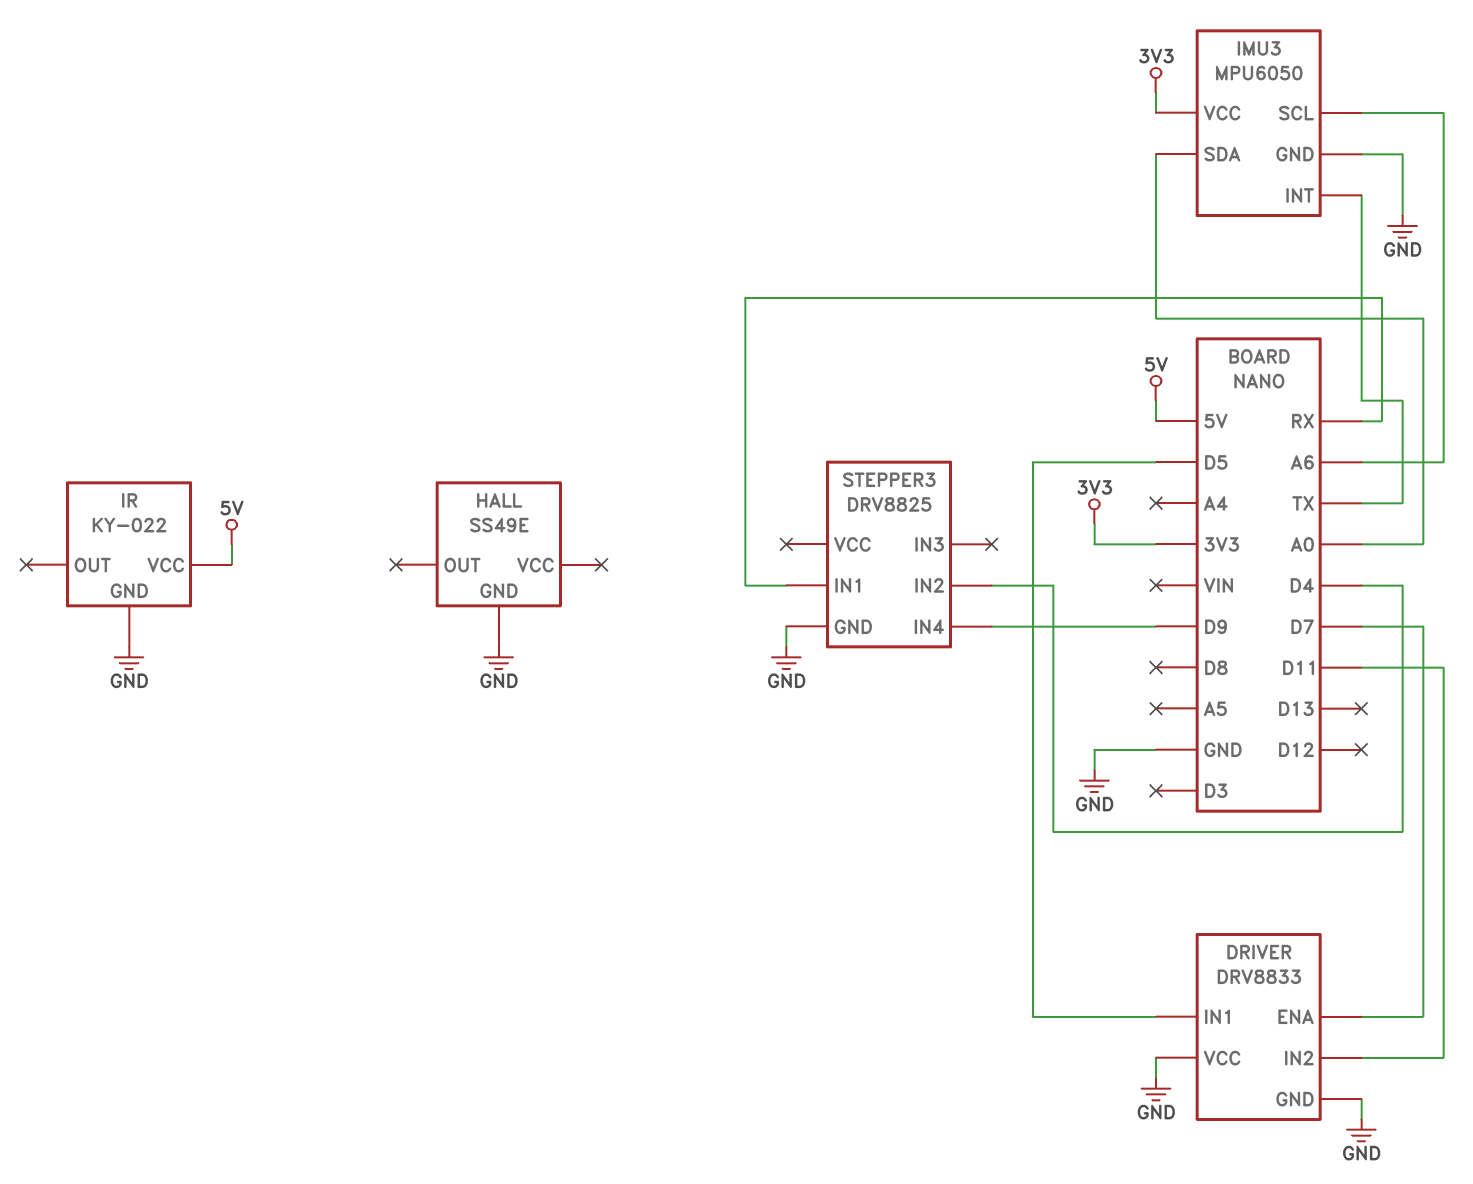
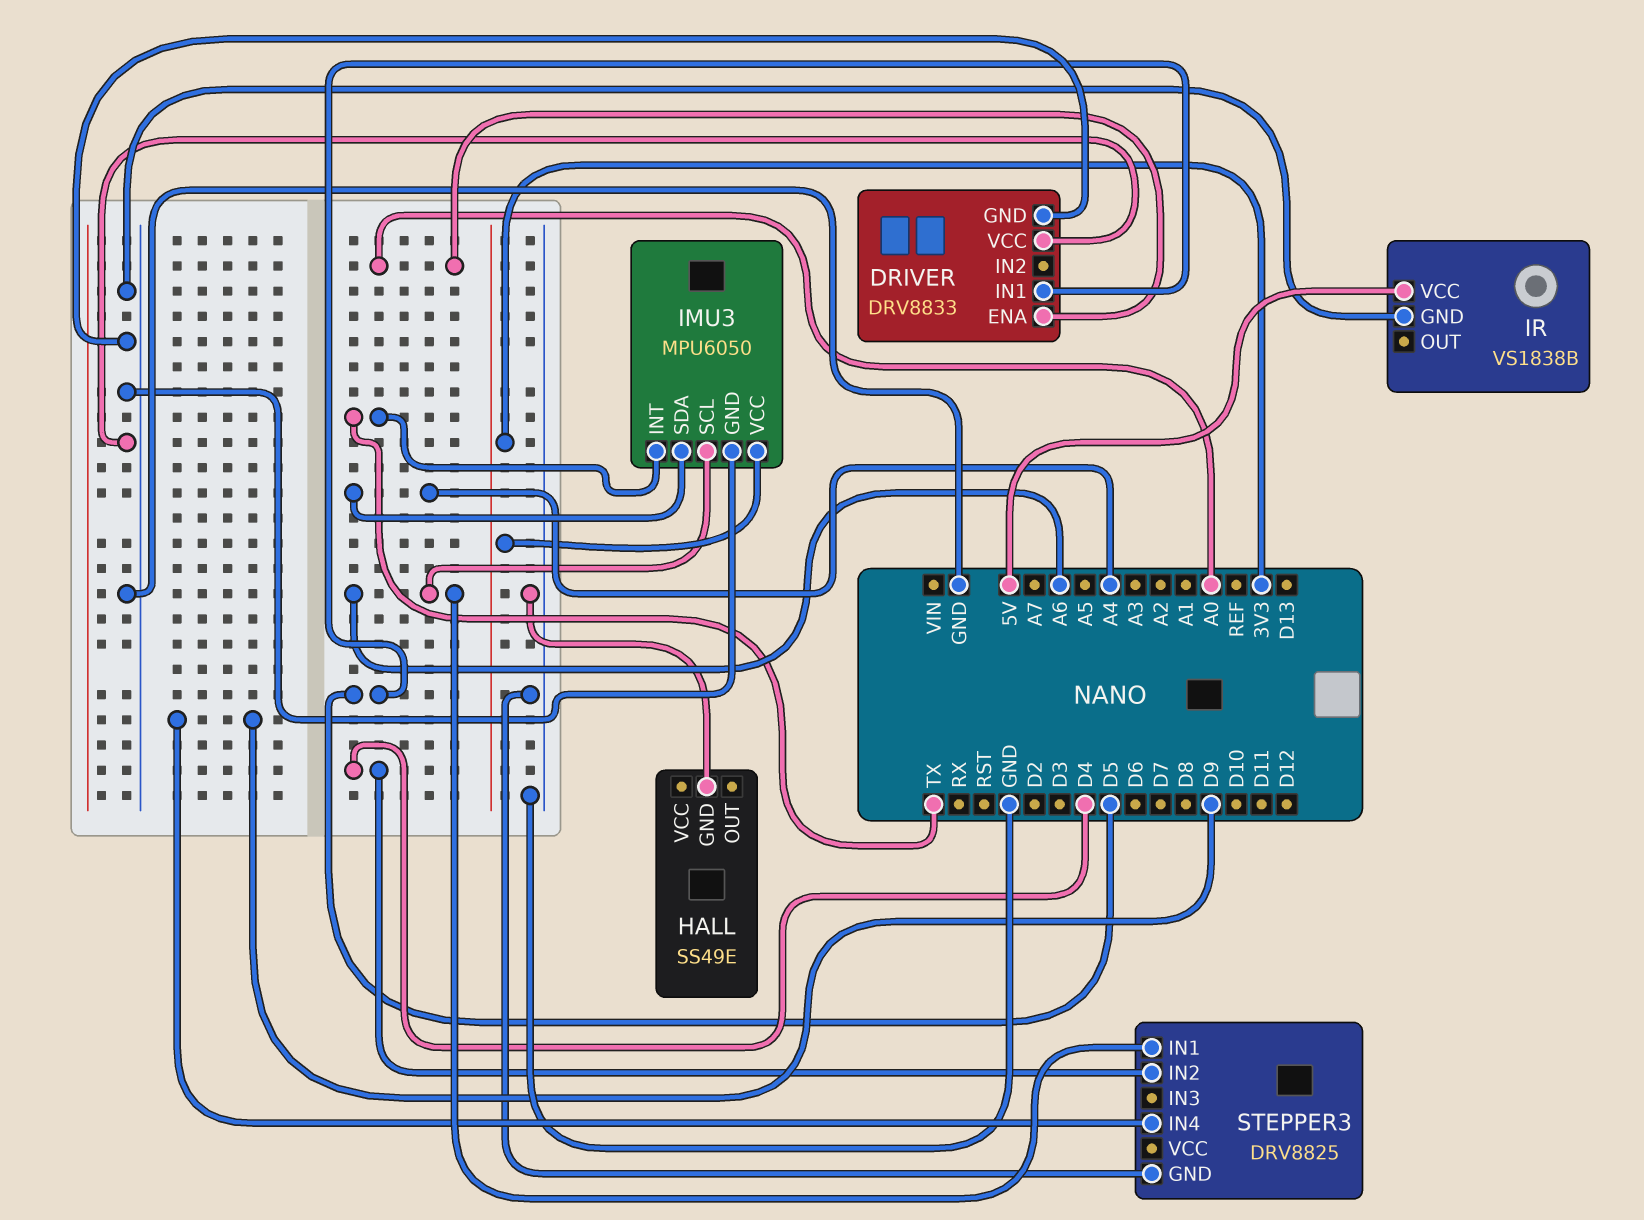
DRIVER pin ENA: D7 -> A0
DRIVER pin IN2: D11 -> none
IMU3 pin SDA: A0 -> A4
IR: KY-022 -> VS1838B
STEPPER3 pin IN1: RX -> A6

